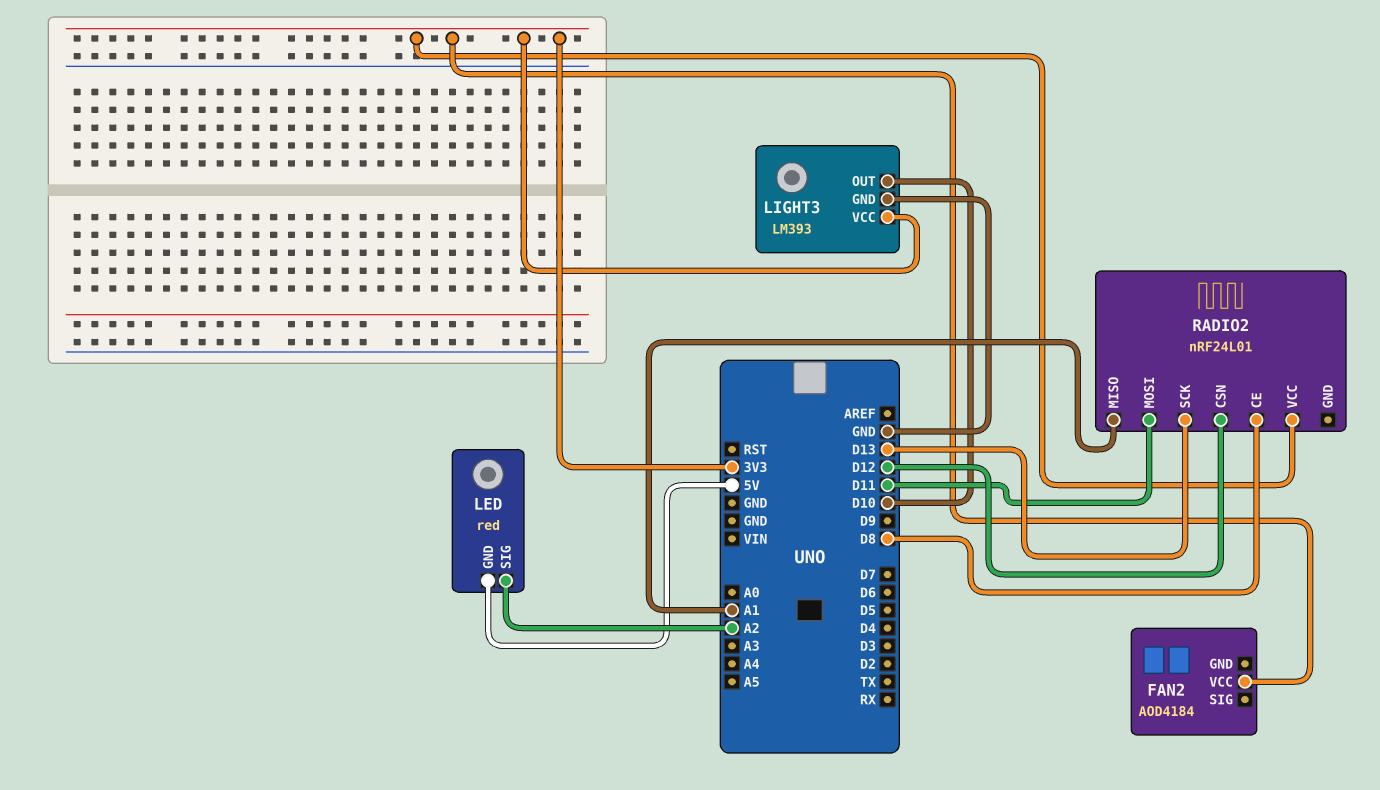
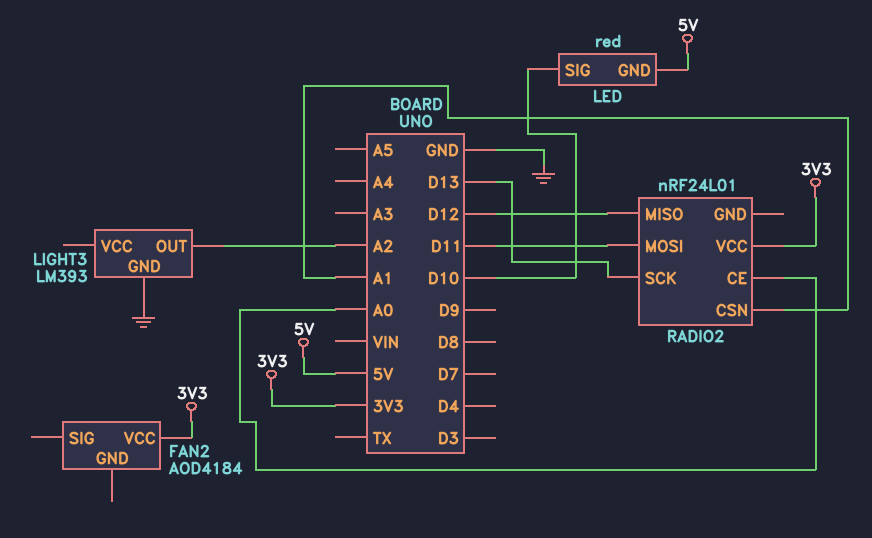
LED pin SIG: A2 -> D10
LIGHT3 pin OUT: D10 -> A2
LIGHT3 pin VCC: 3V3 -> none
RADIO2 pin CE: D8 -> A0
RADIO2 pin CSN: D12 -> A1
RADIO2 pin MISO: A1 -> D12

